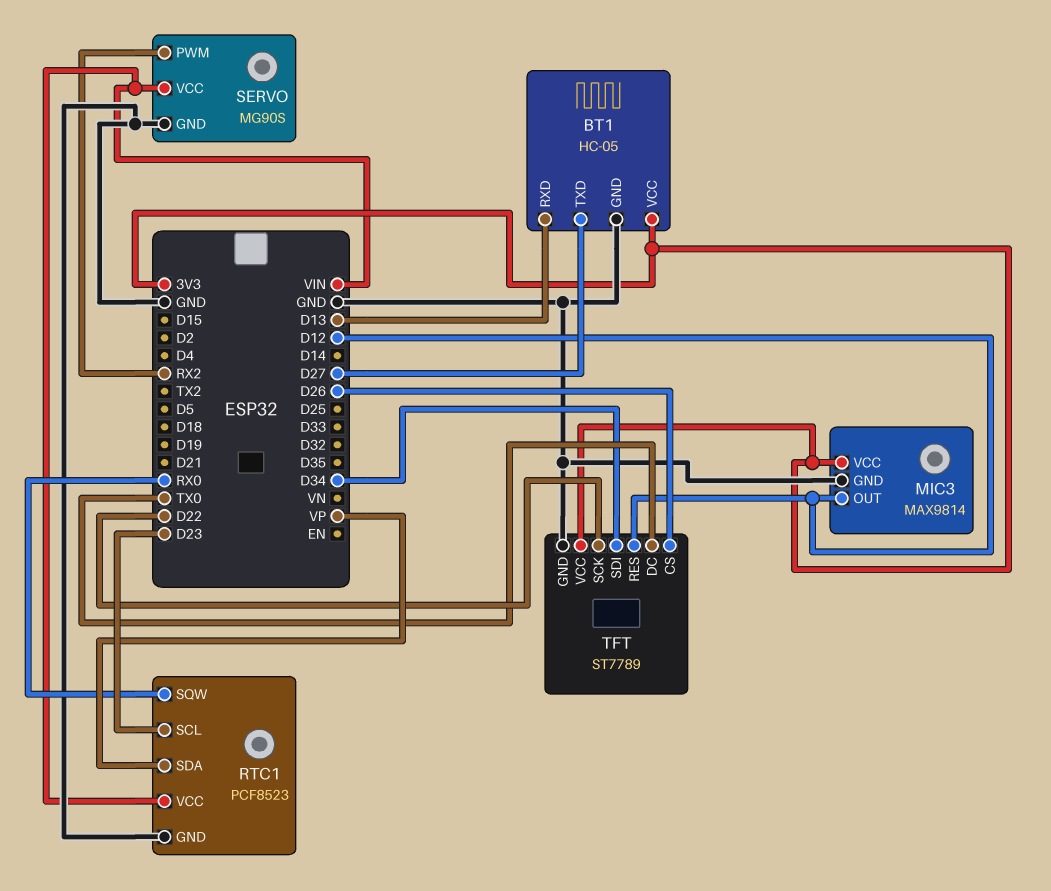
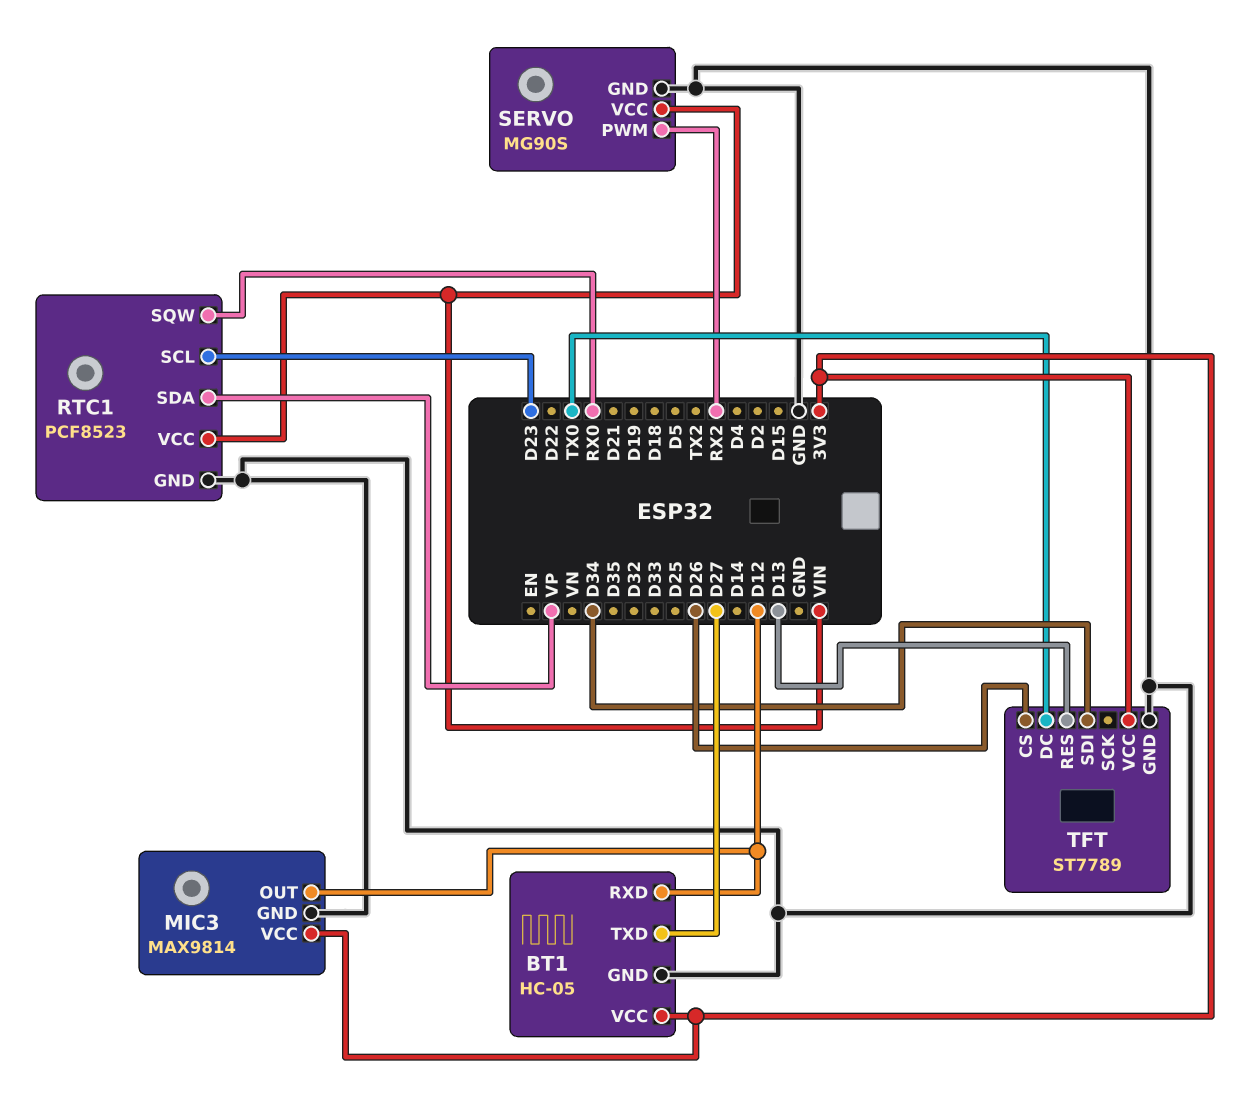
BT1 pin RXD: D13 -> D12
TFT pin RES: D12 -> D13
TFT pin SCK: D22 -> none

